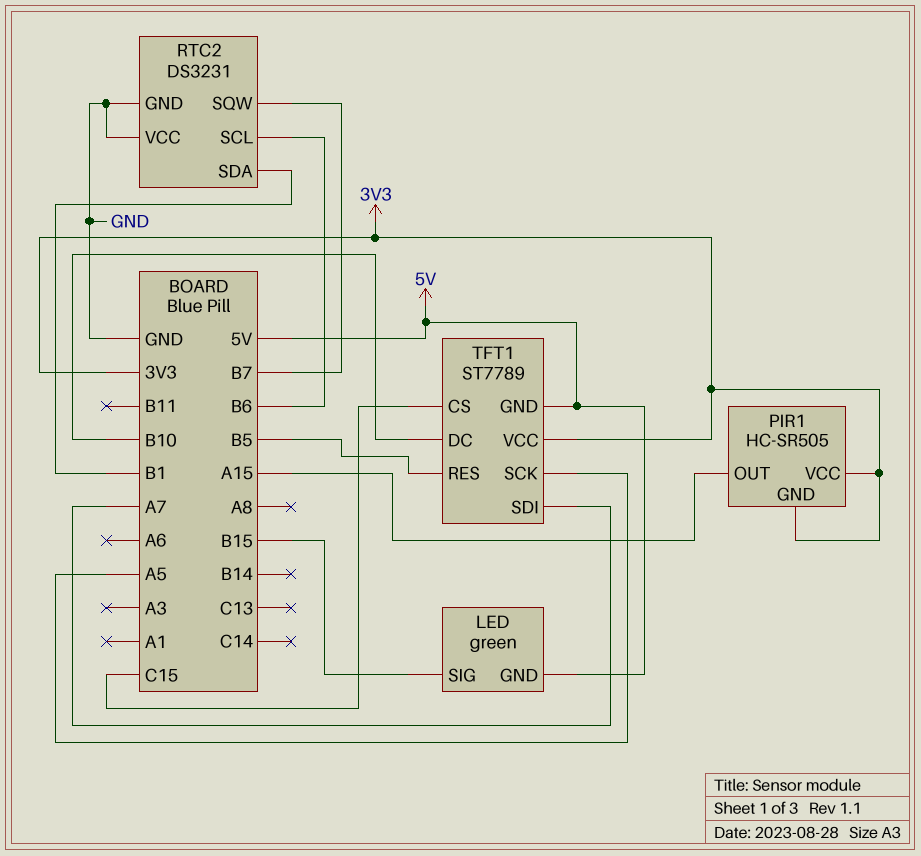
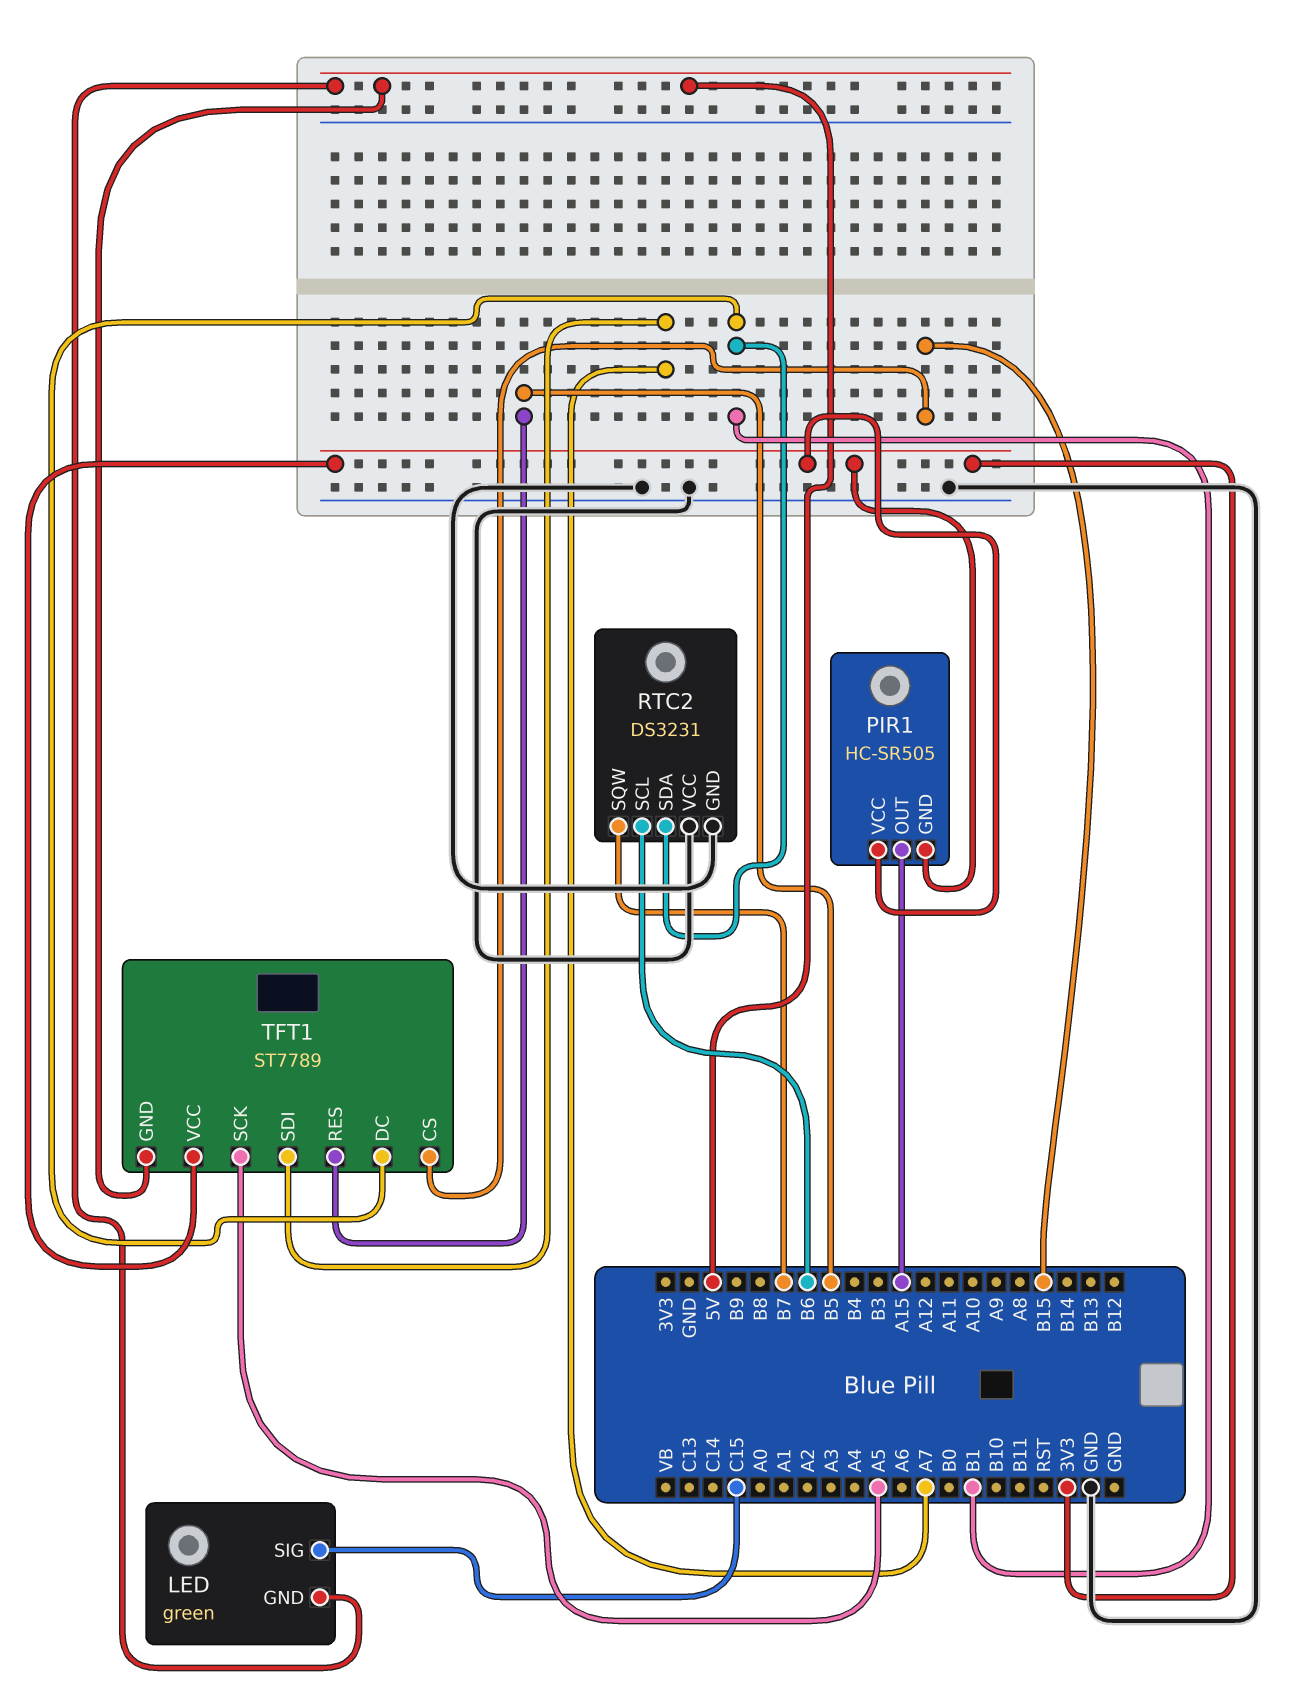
LED pin SIG: B15 -> C15
TFT1 pin CS: C15 -> B15
TFT1 pin DC: B10 -> B1

